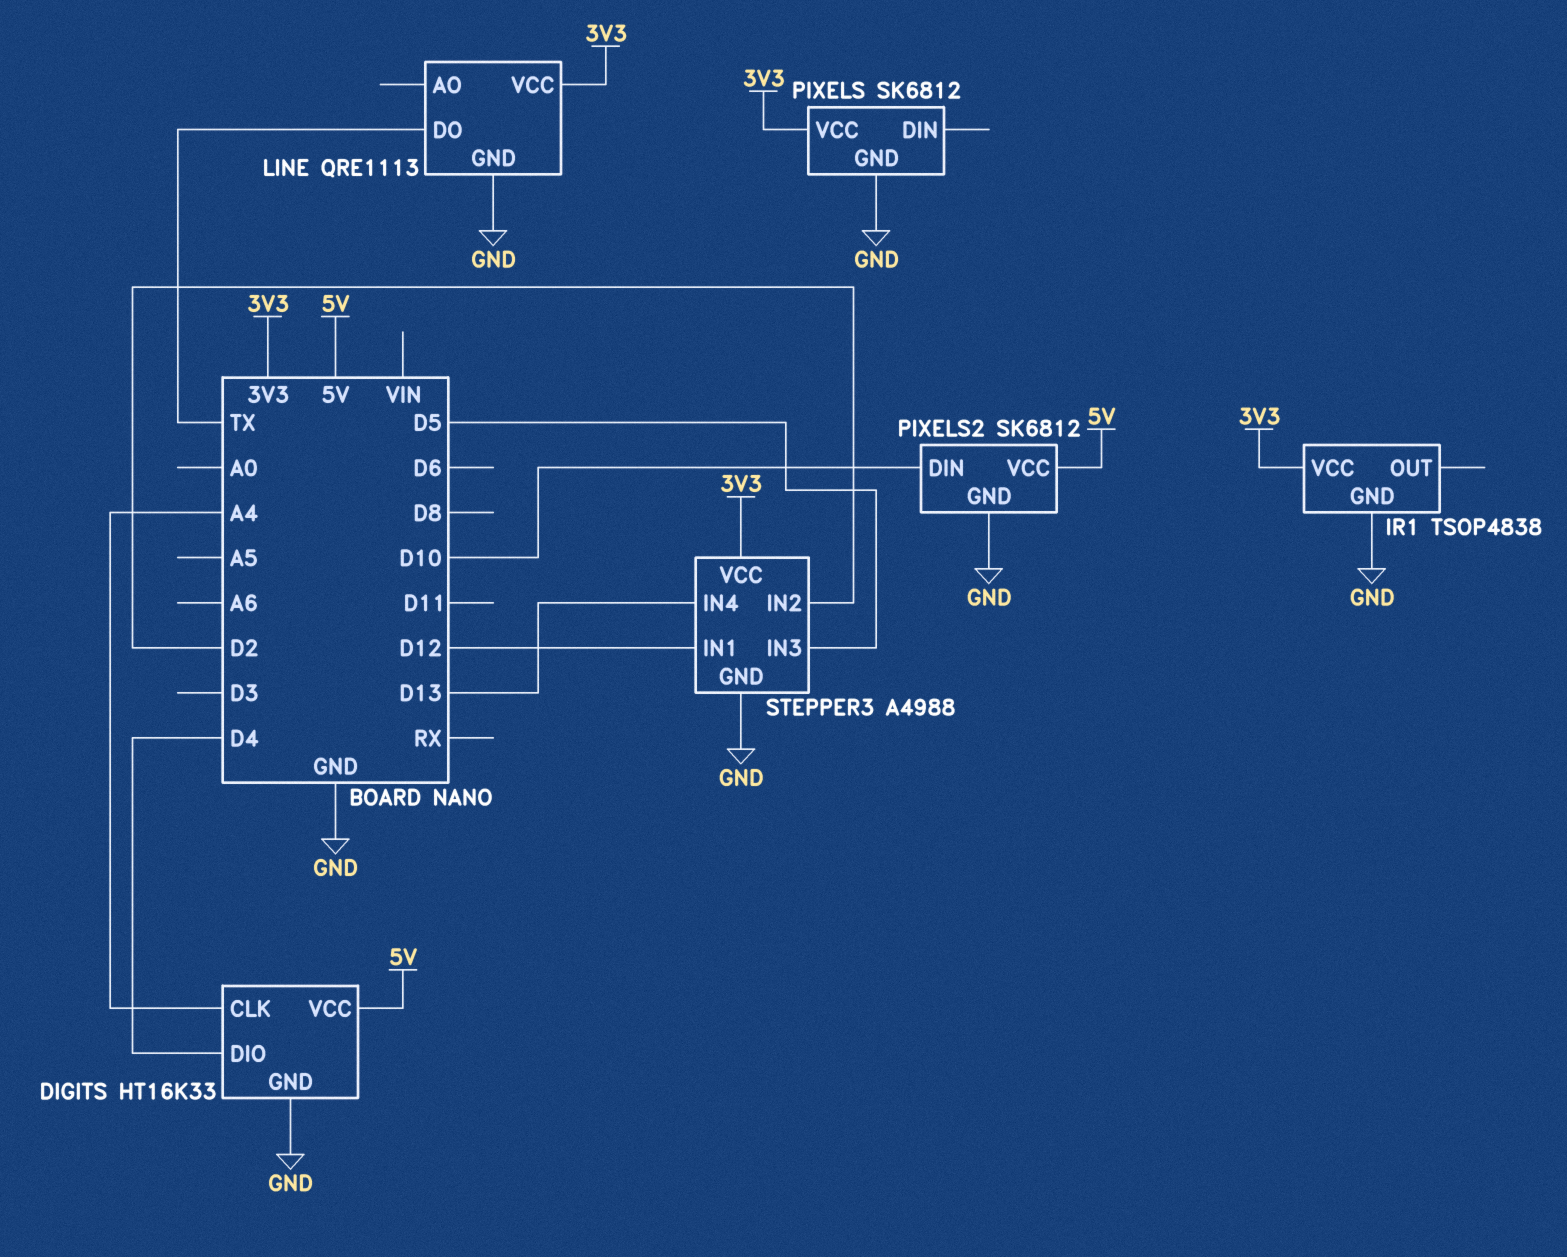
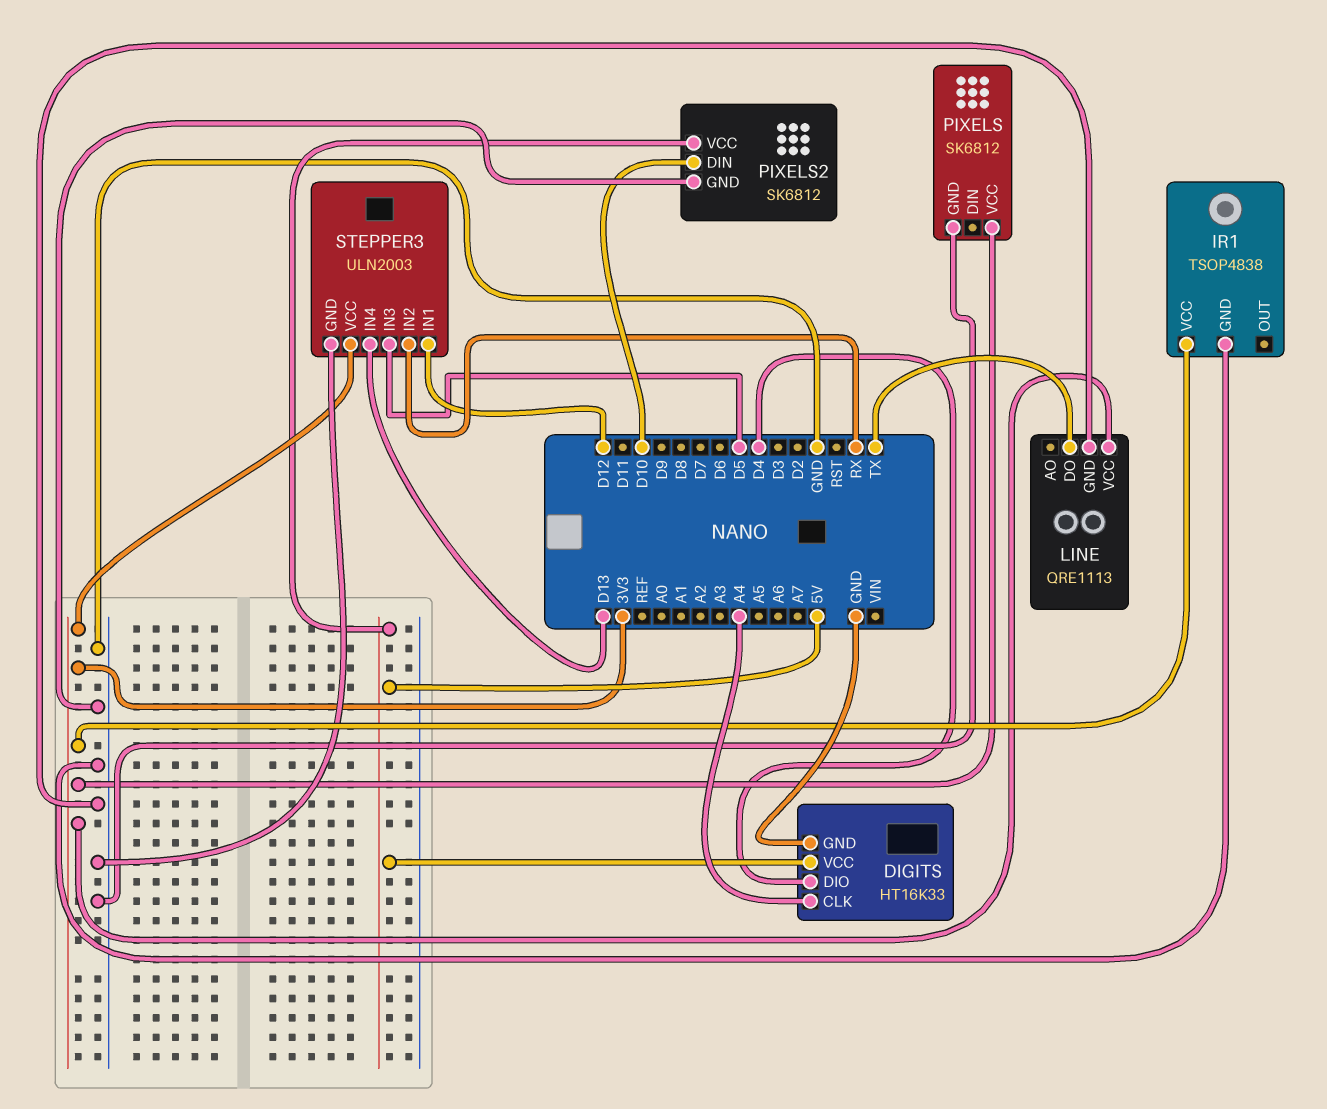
STEPPER3: A4988 -> ULN2003
STEPPER3 pin IN2: D2 -> RX

